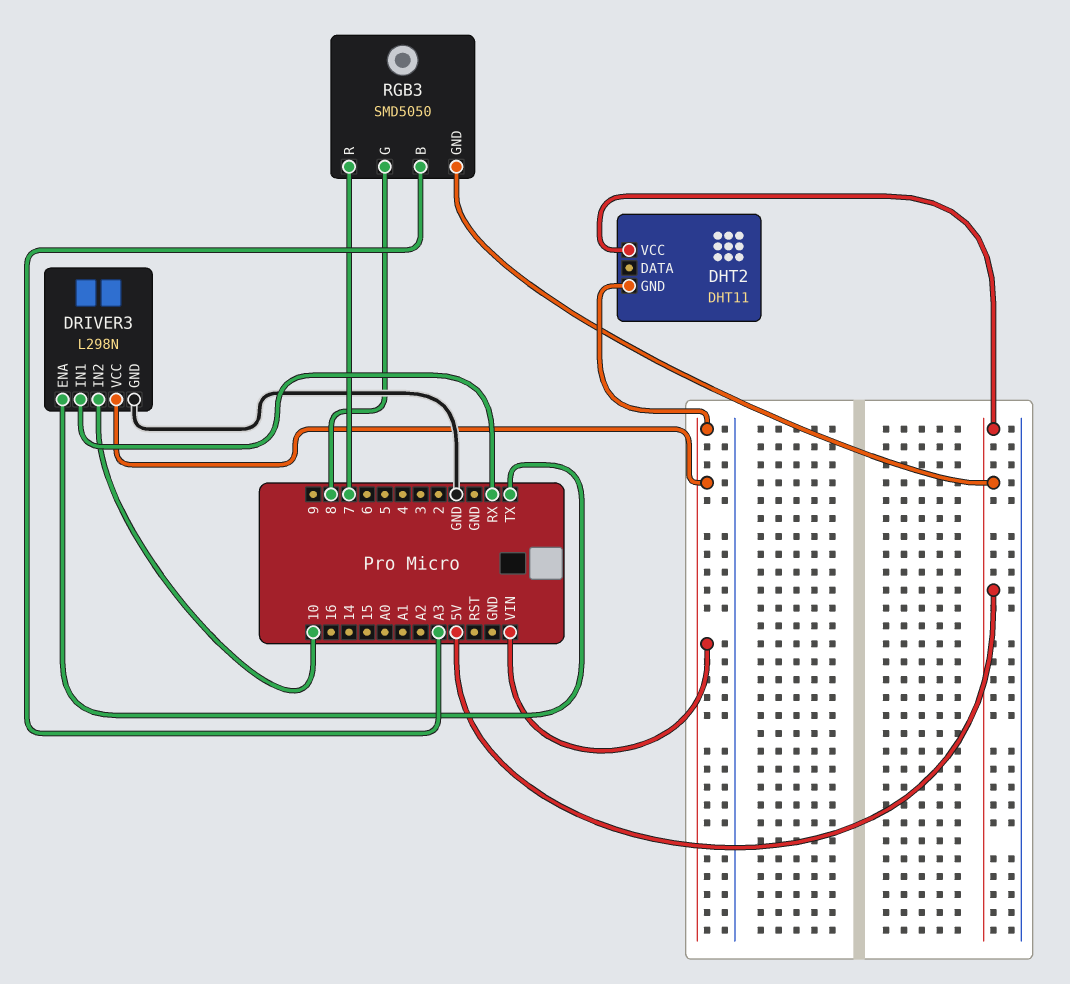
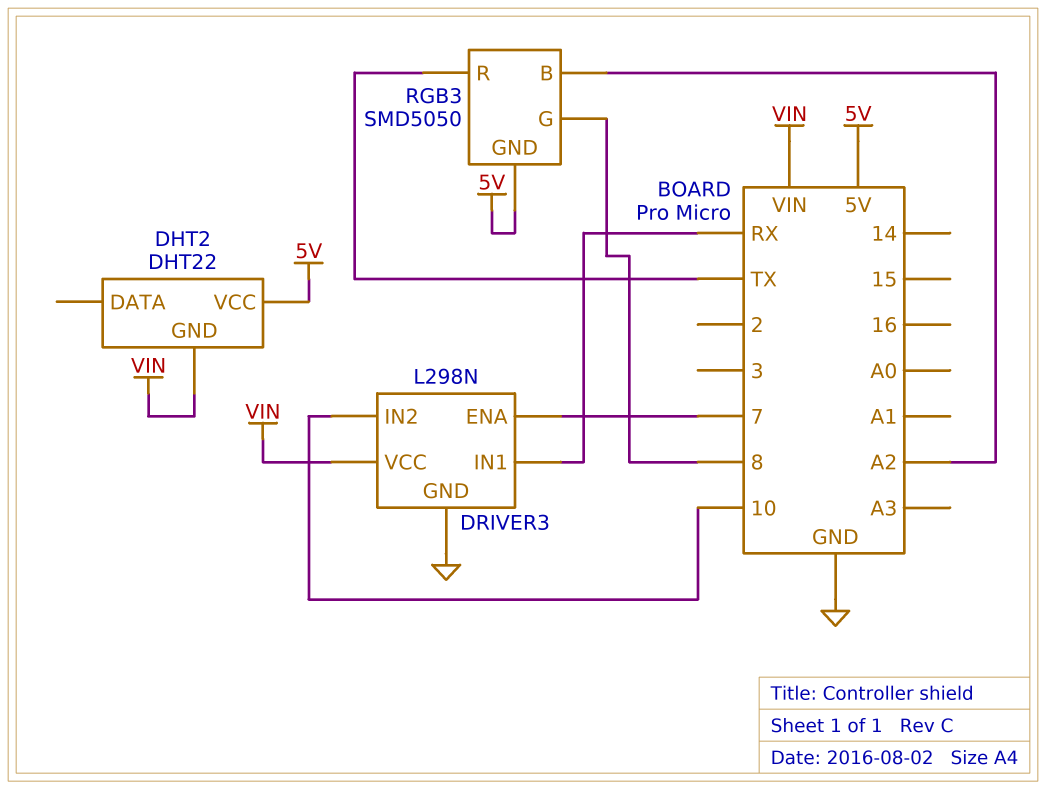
DHT2: DHT11 -> DHT22
DRIVER3 pin ENA: TX -> 7
RGB3 pin B: A3 -> A2
RGB3 pin R: 7 -> TX

